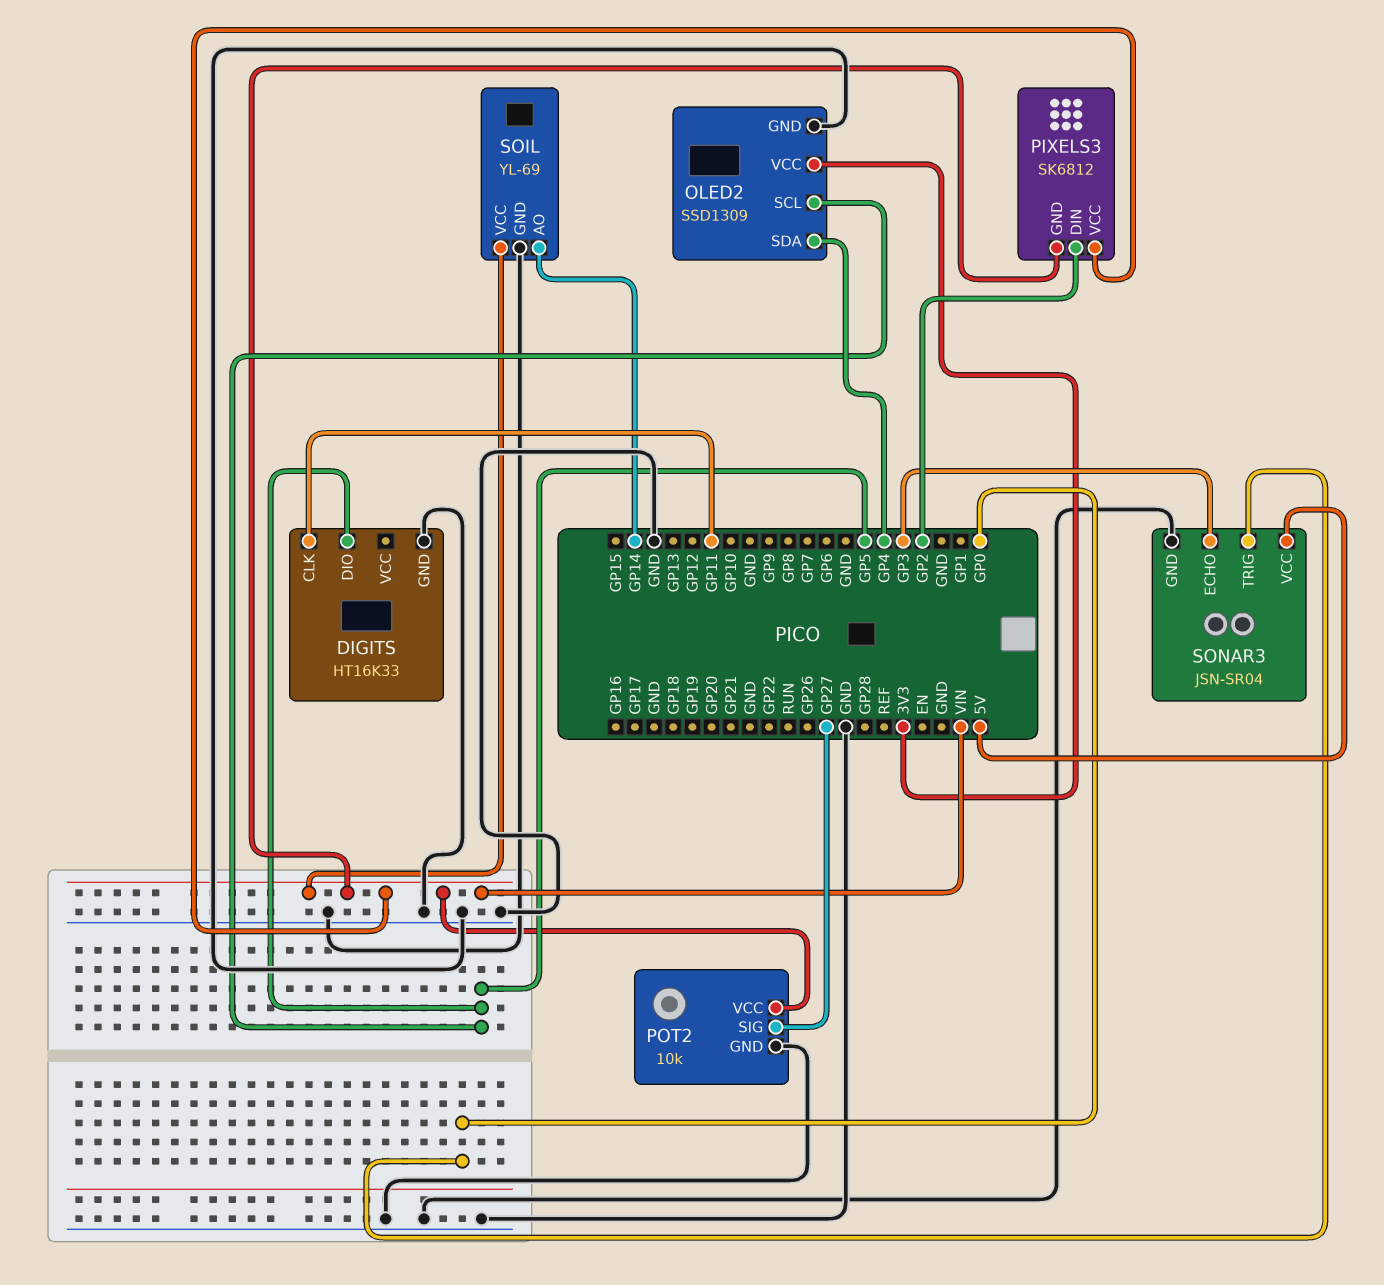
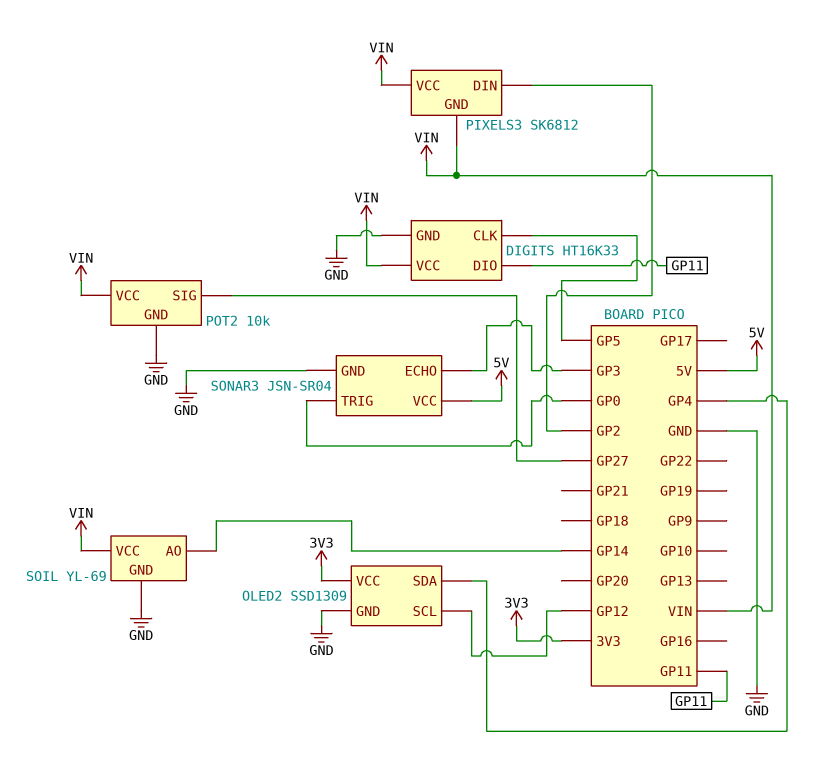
DIGITS pin CLK: GP11 -> GP5
DIGITS pin DIO: GP5 -> GP11
DIGITS pin VCC: none -> VIN
OLED2 pin SCL: GP5 -> GP12

